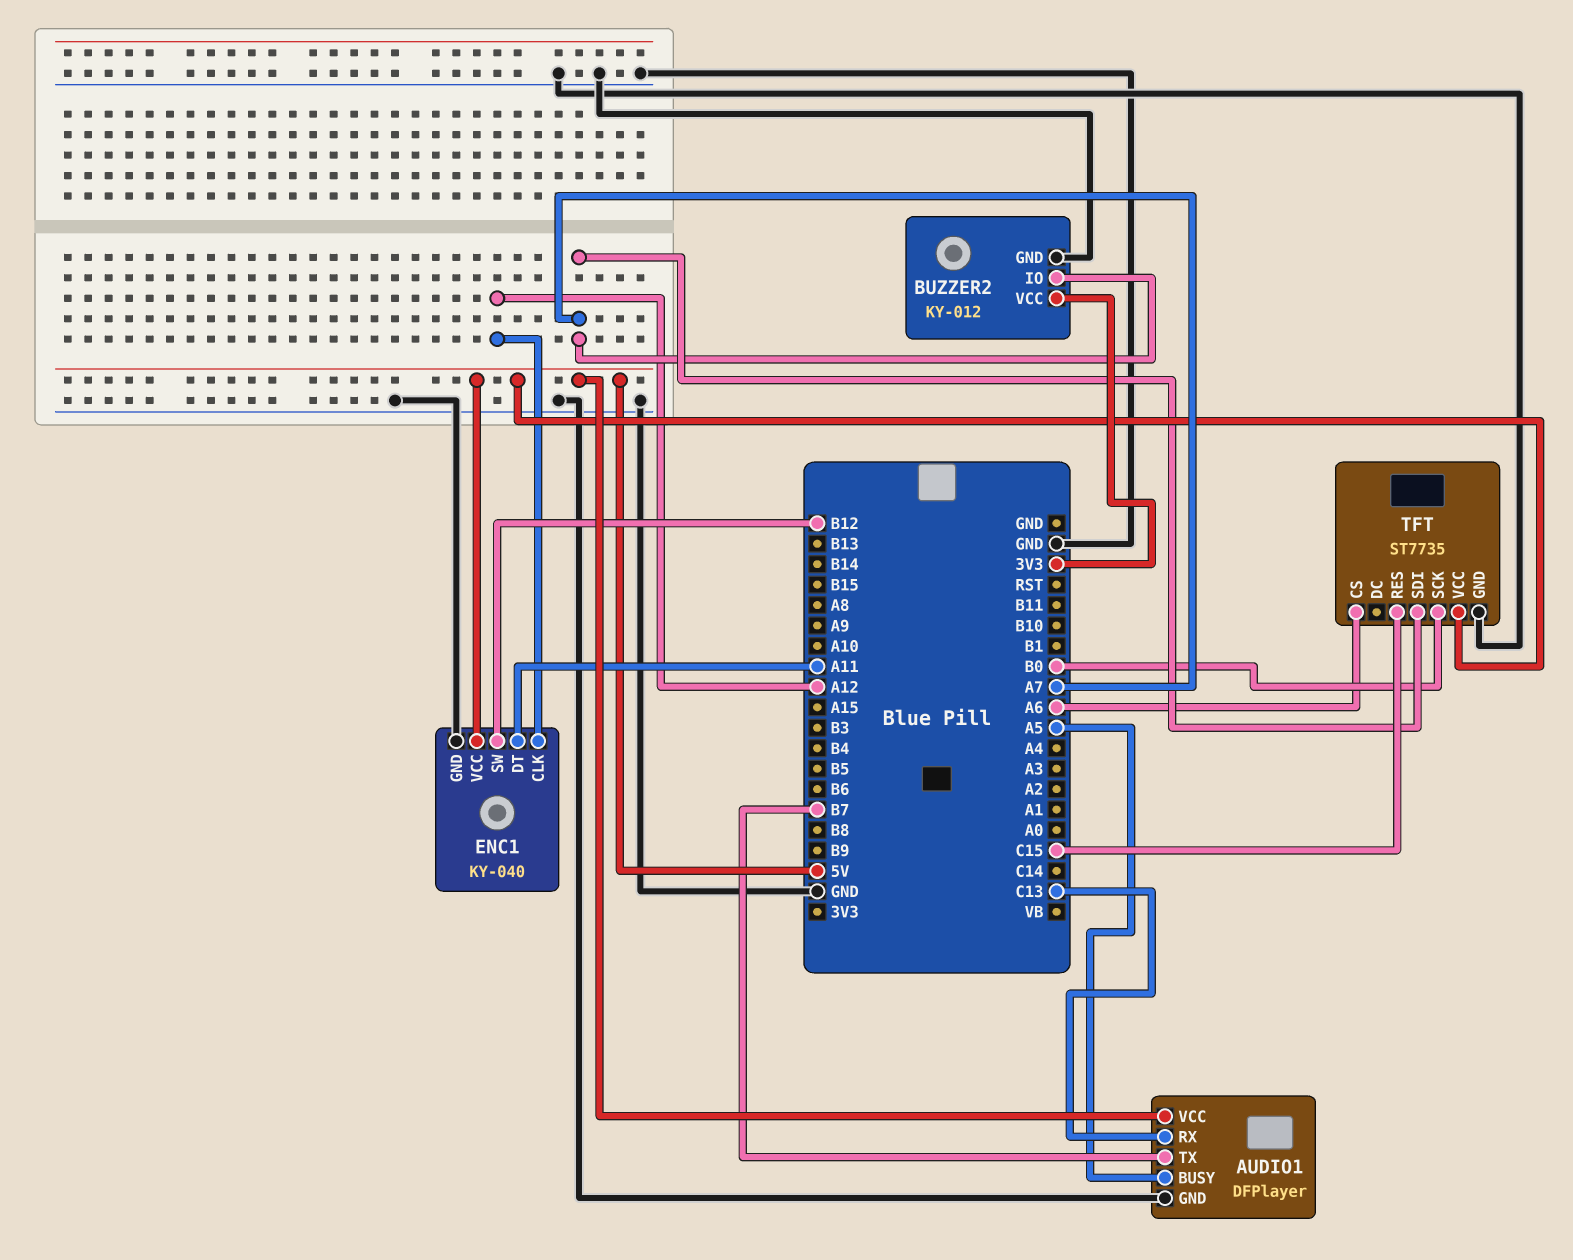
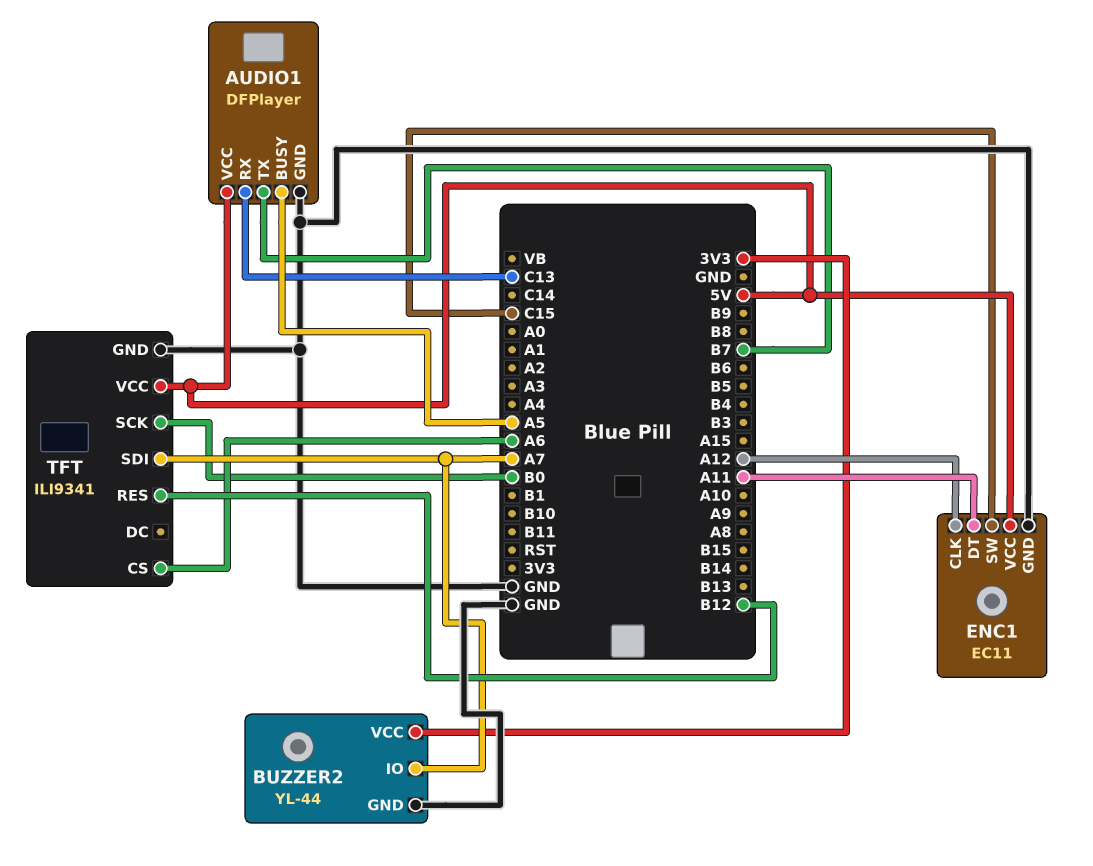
BUZZER2: KY-012 -> YL-44
ENC1: KY-040 -> EC11
ENC1 pin SW: B12 -> C15
TFT: ST7735 -> ILI9341
TFT pin RES: C15 -> B12

